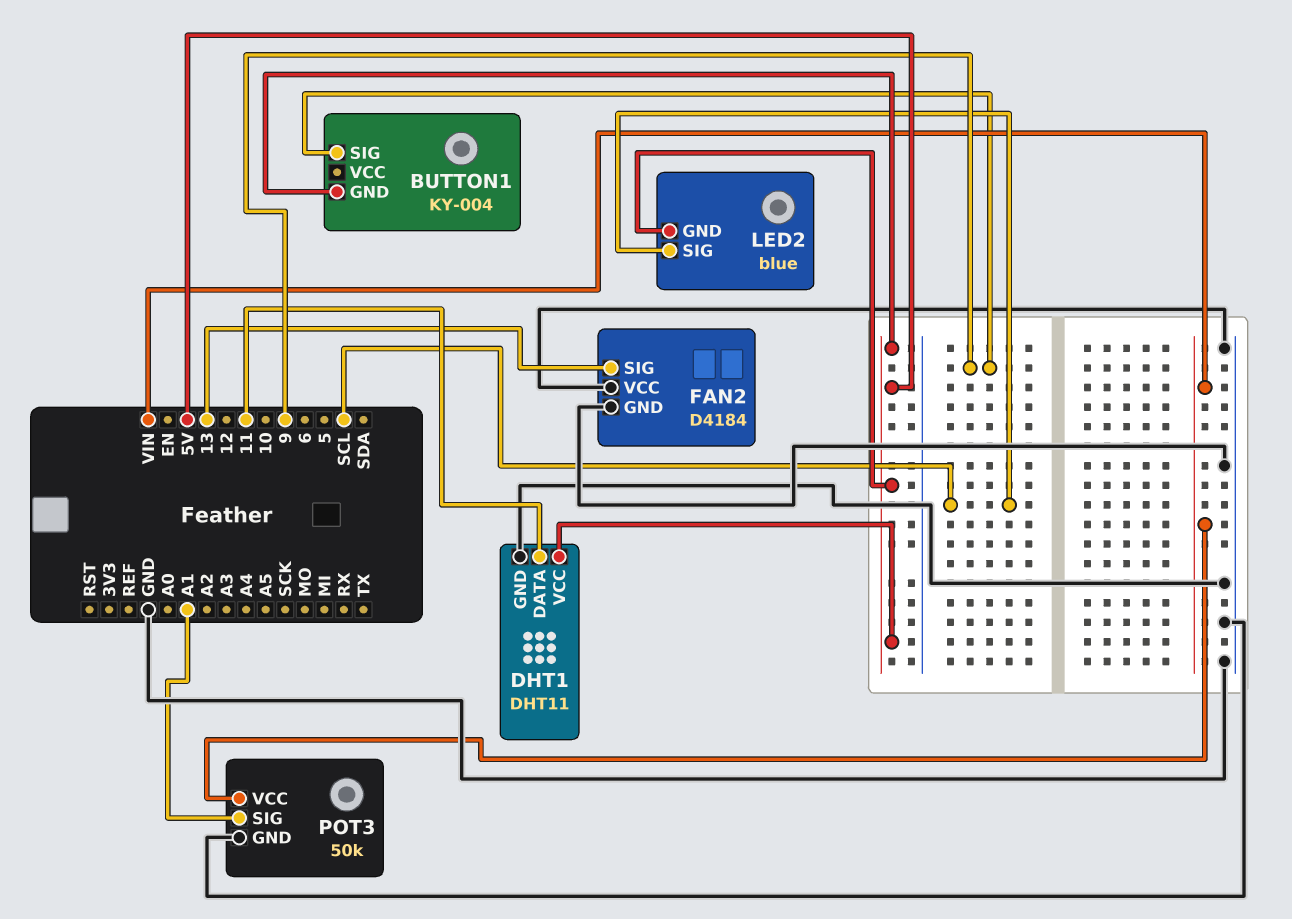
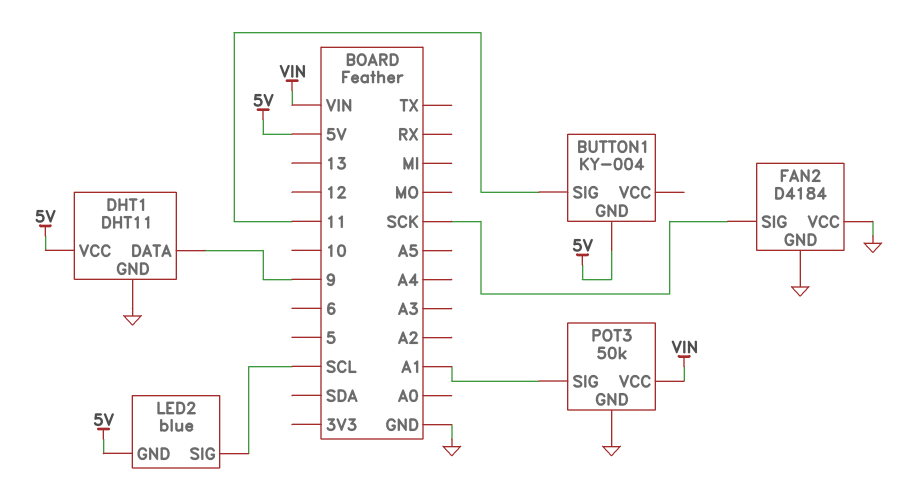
BUTTON1 pin SIG: 9 -> 11
DHT1 pin DATA: 11 -> 9
FAN2 pin SIG: 13 -> SCK

